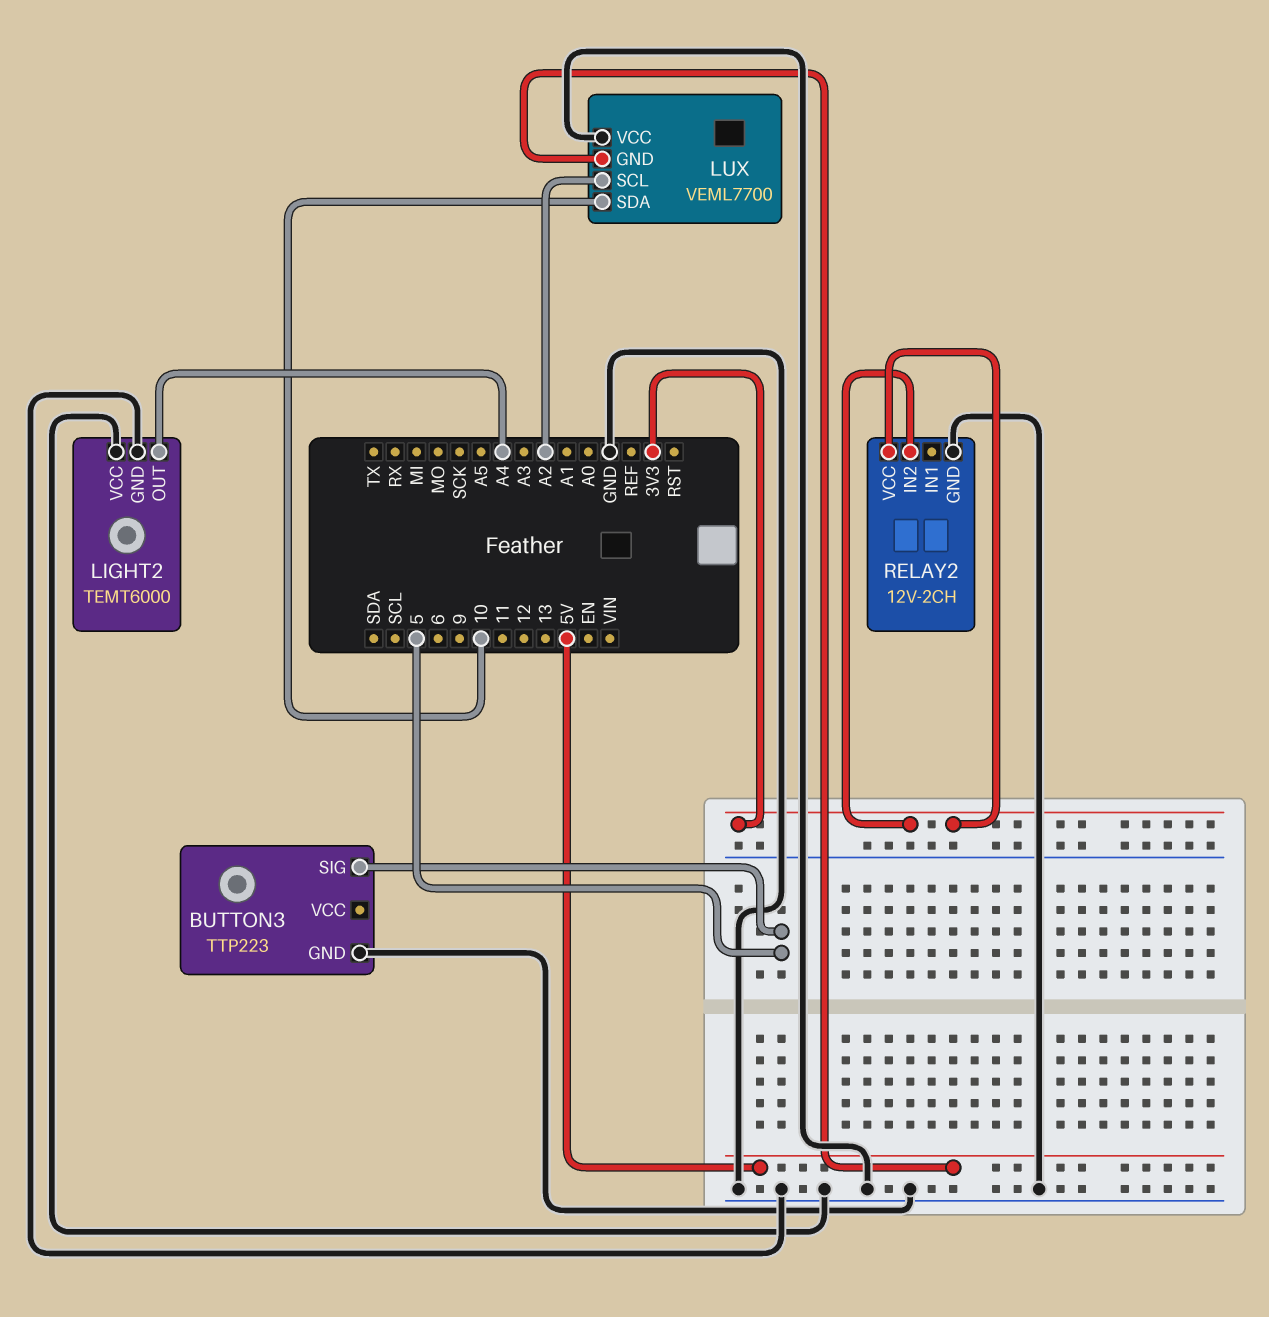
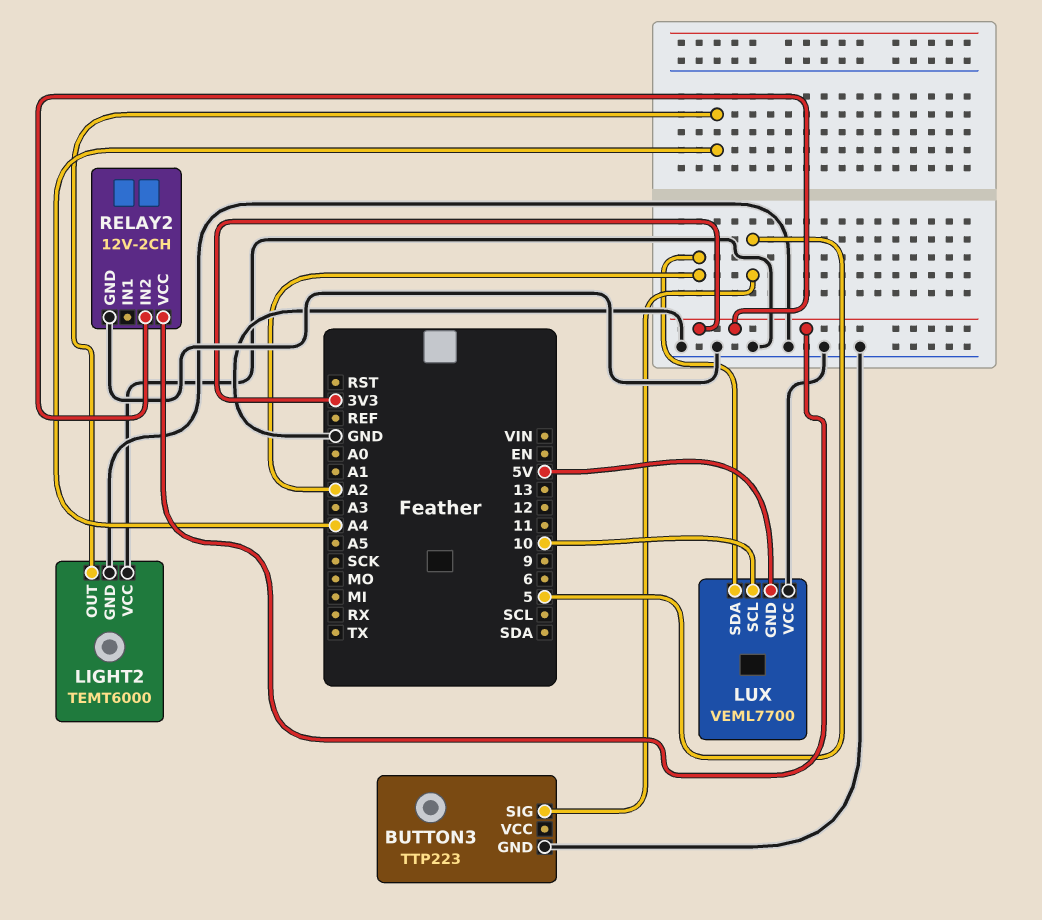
LUX pin SCL: A2 -> 10
LUX pin SDA: 10 -> A2

